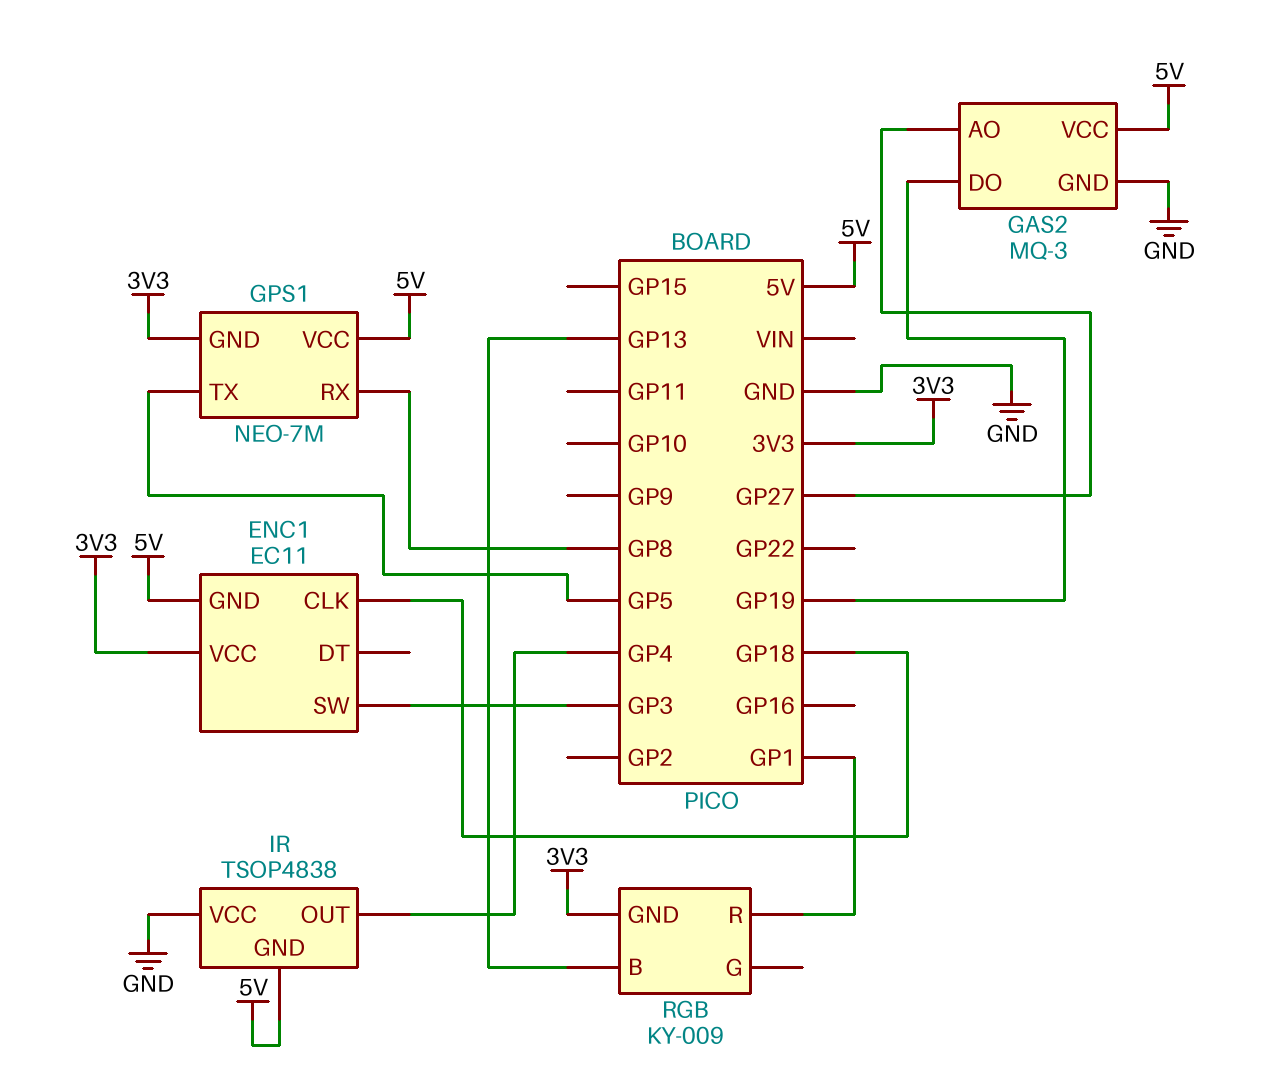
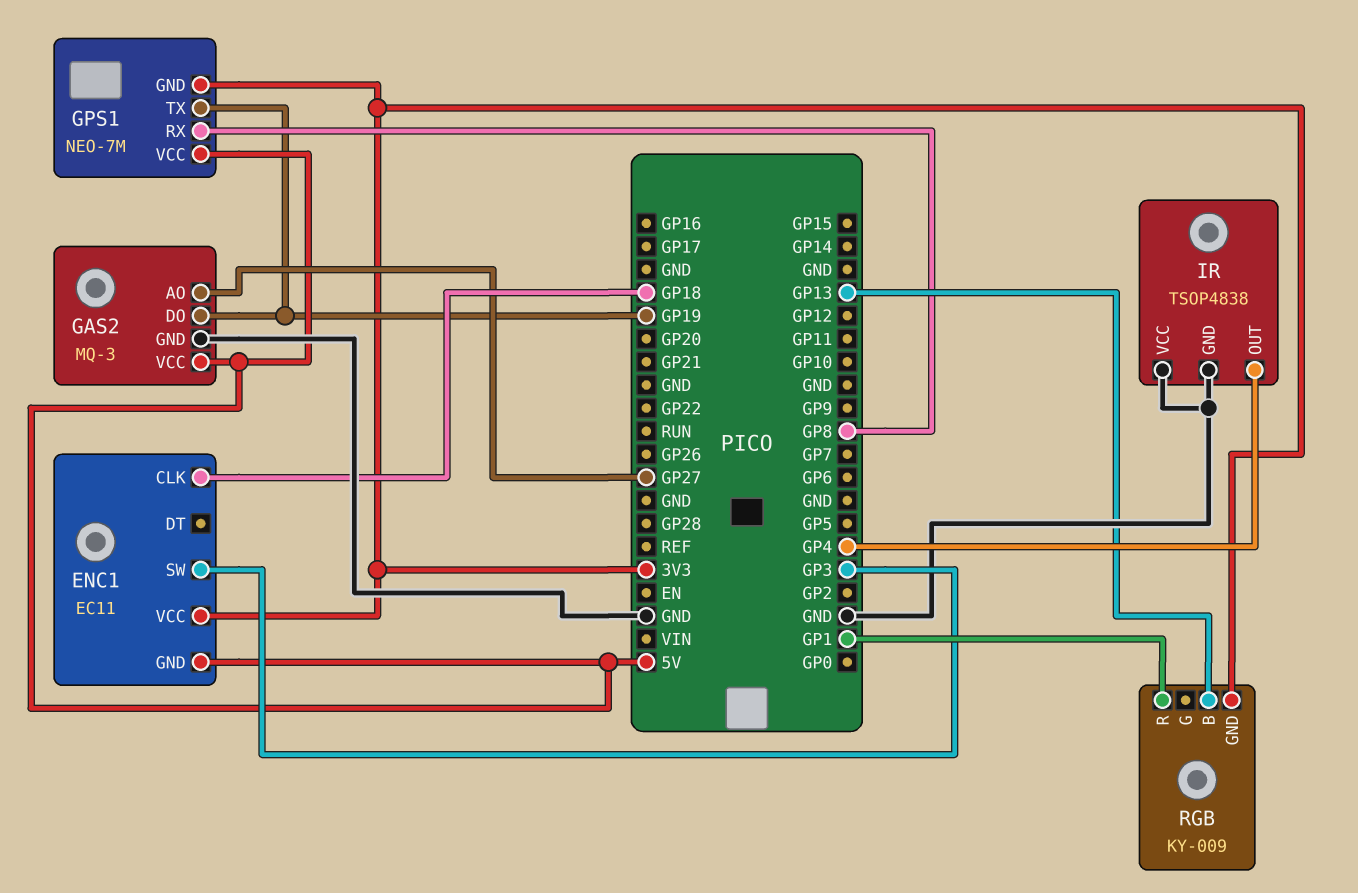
GPS1 pin TX: GP5 -> GP19
IR pin GND: 5V -> GND

